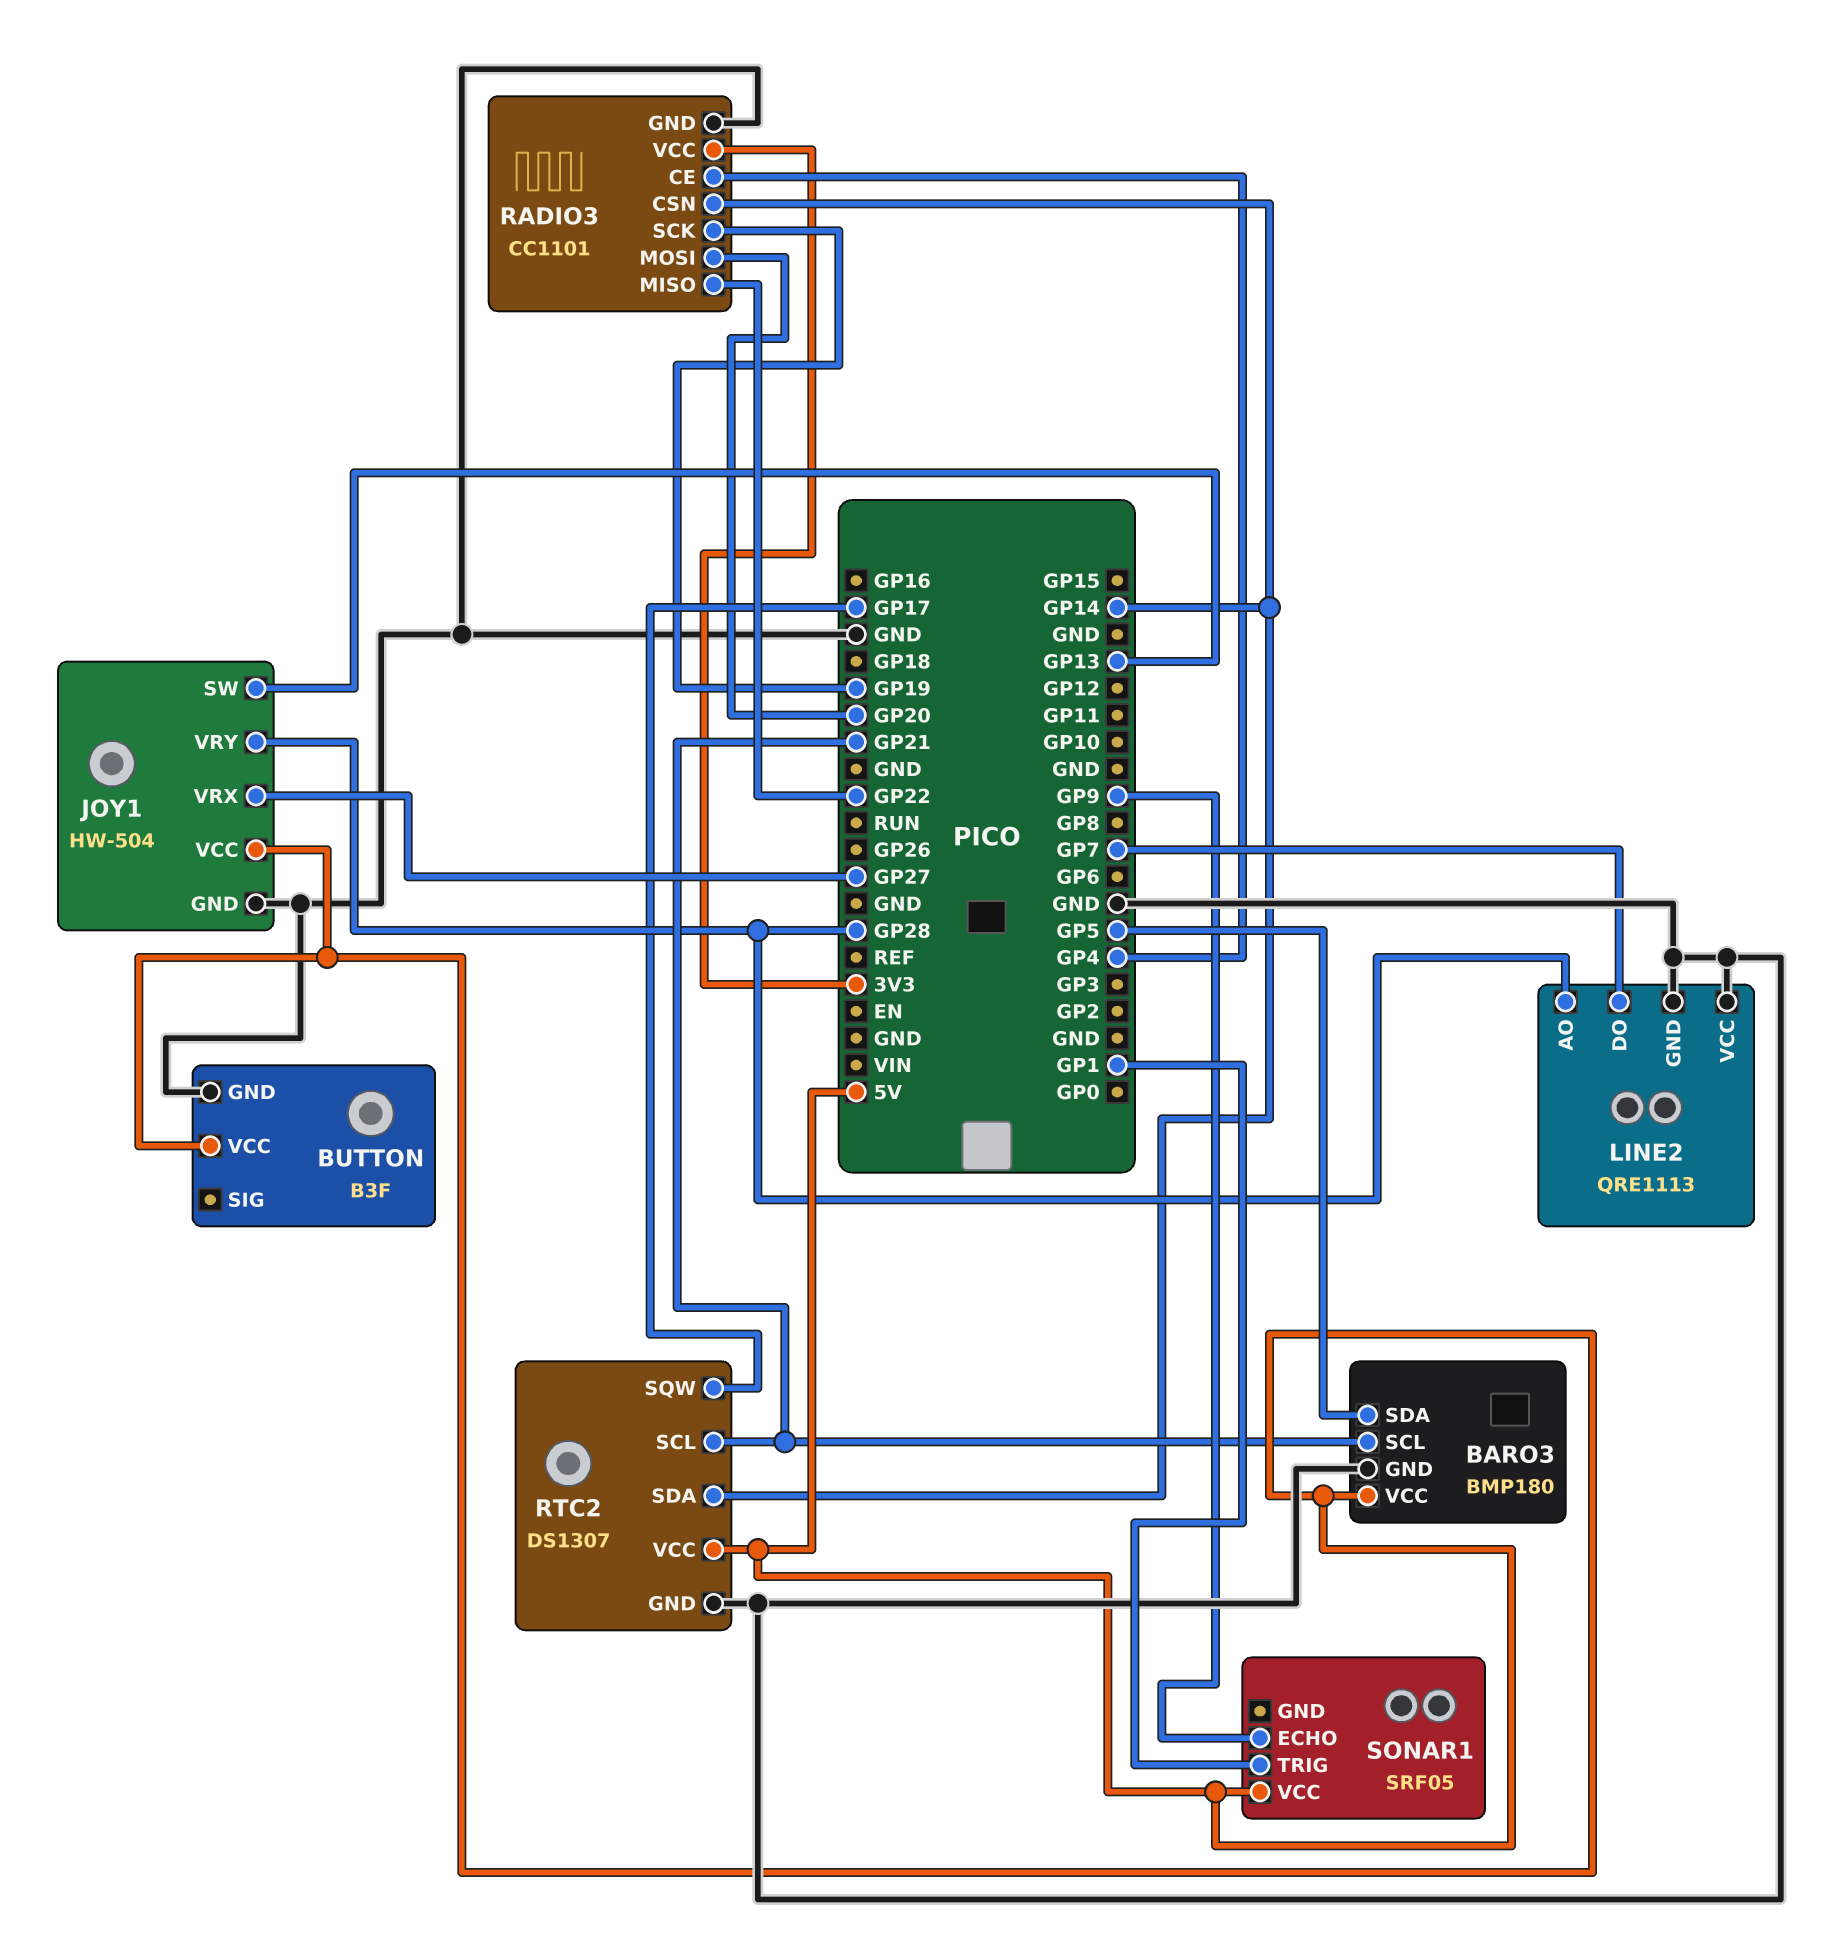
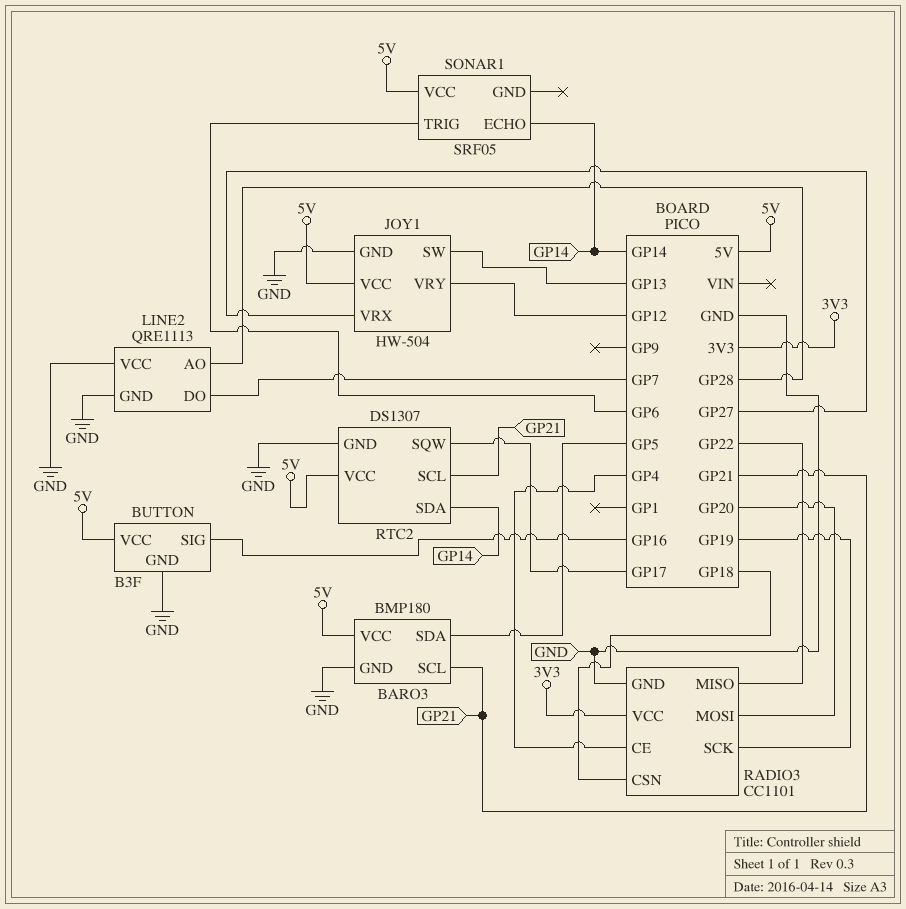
BUTTON pin SIG: none -> GP16
JOY1 pin VRY: GP28 -> GP12
RADIO3 pin CSN: GP14 -> GP18
SONAR1 pin ECHO: GP9 -> GP14
SONAR1 pin TRIG: GP1 -> GP6

